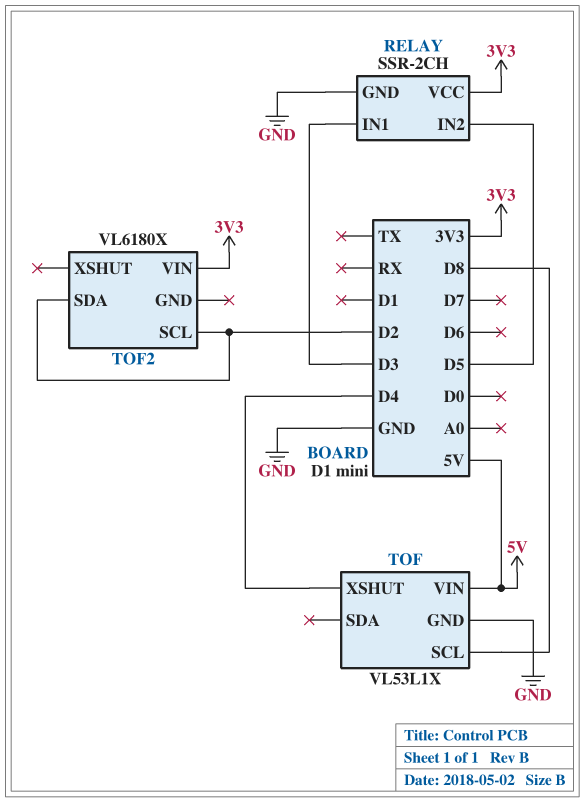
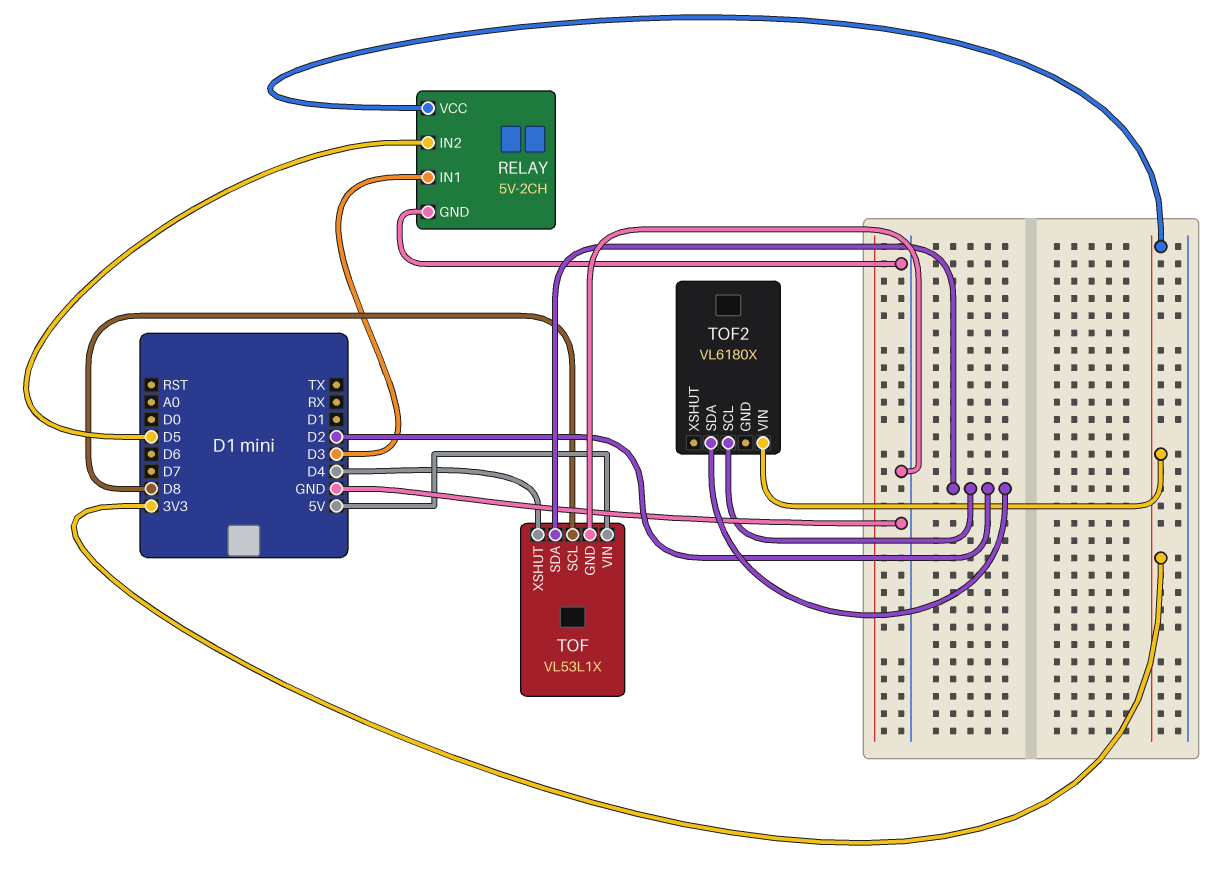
RELAY: SSR-2CH -> 5V-2CH
TOF pin SDA: none -> D2

